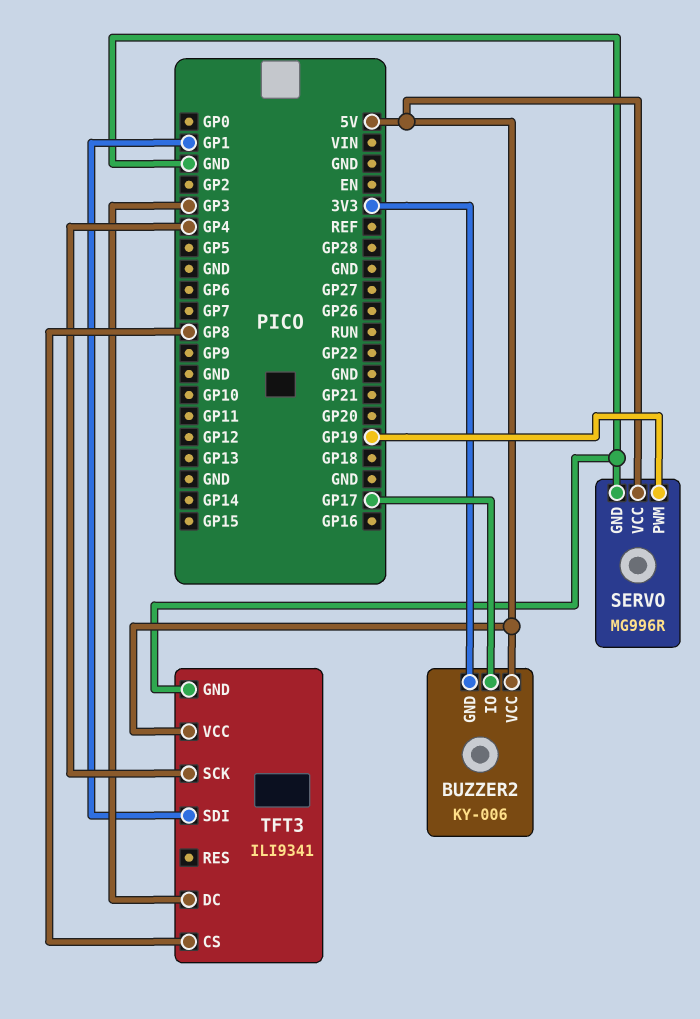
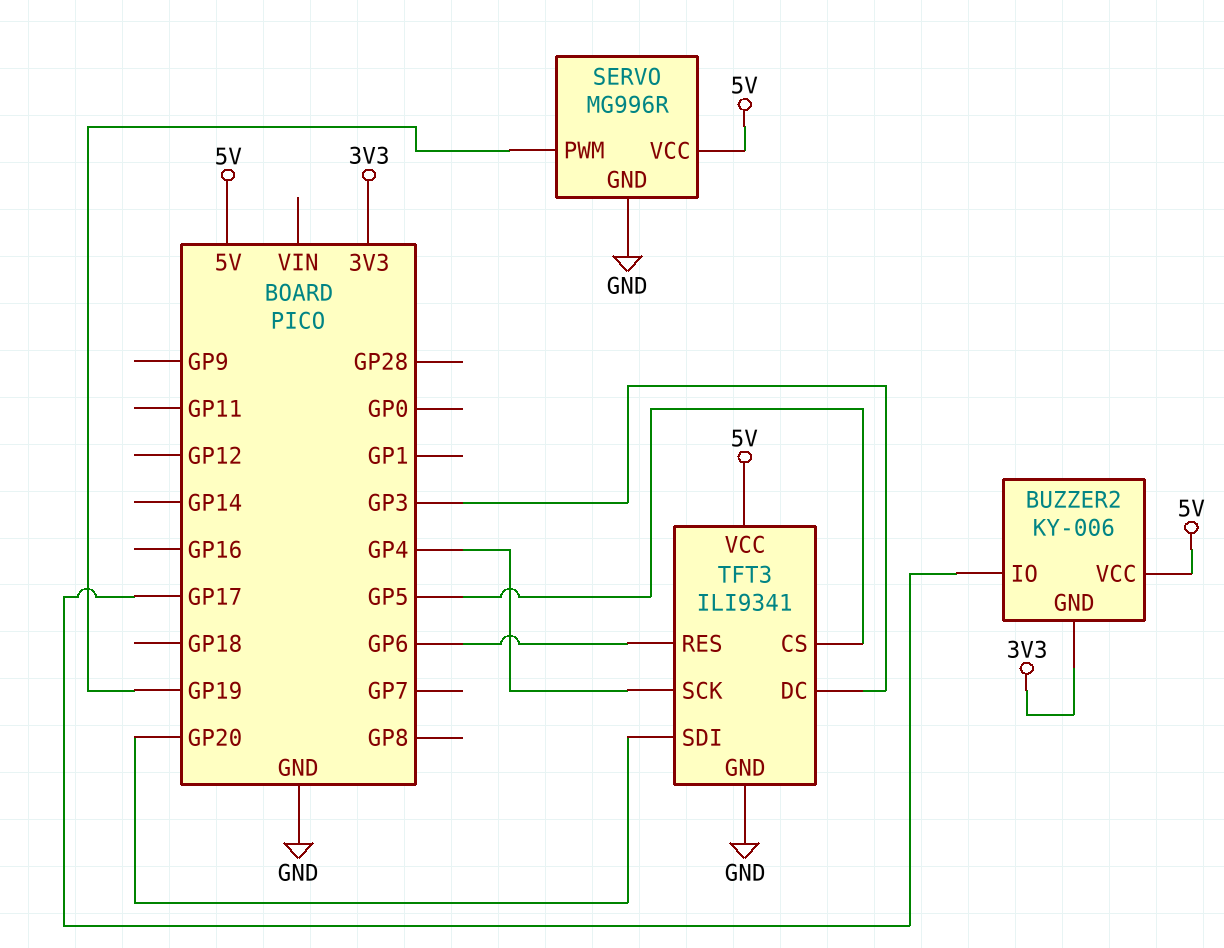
TFT3 pin CS: GP8 -> GP5
TFT3 pin RES: none -> GP6
TFT3 pin SDI: GP1 -> GP20

